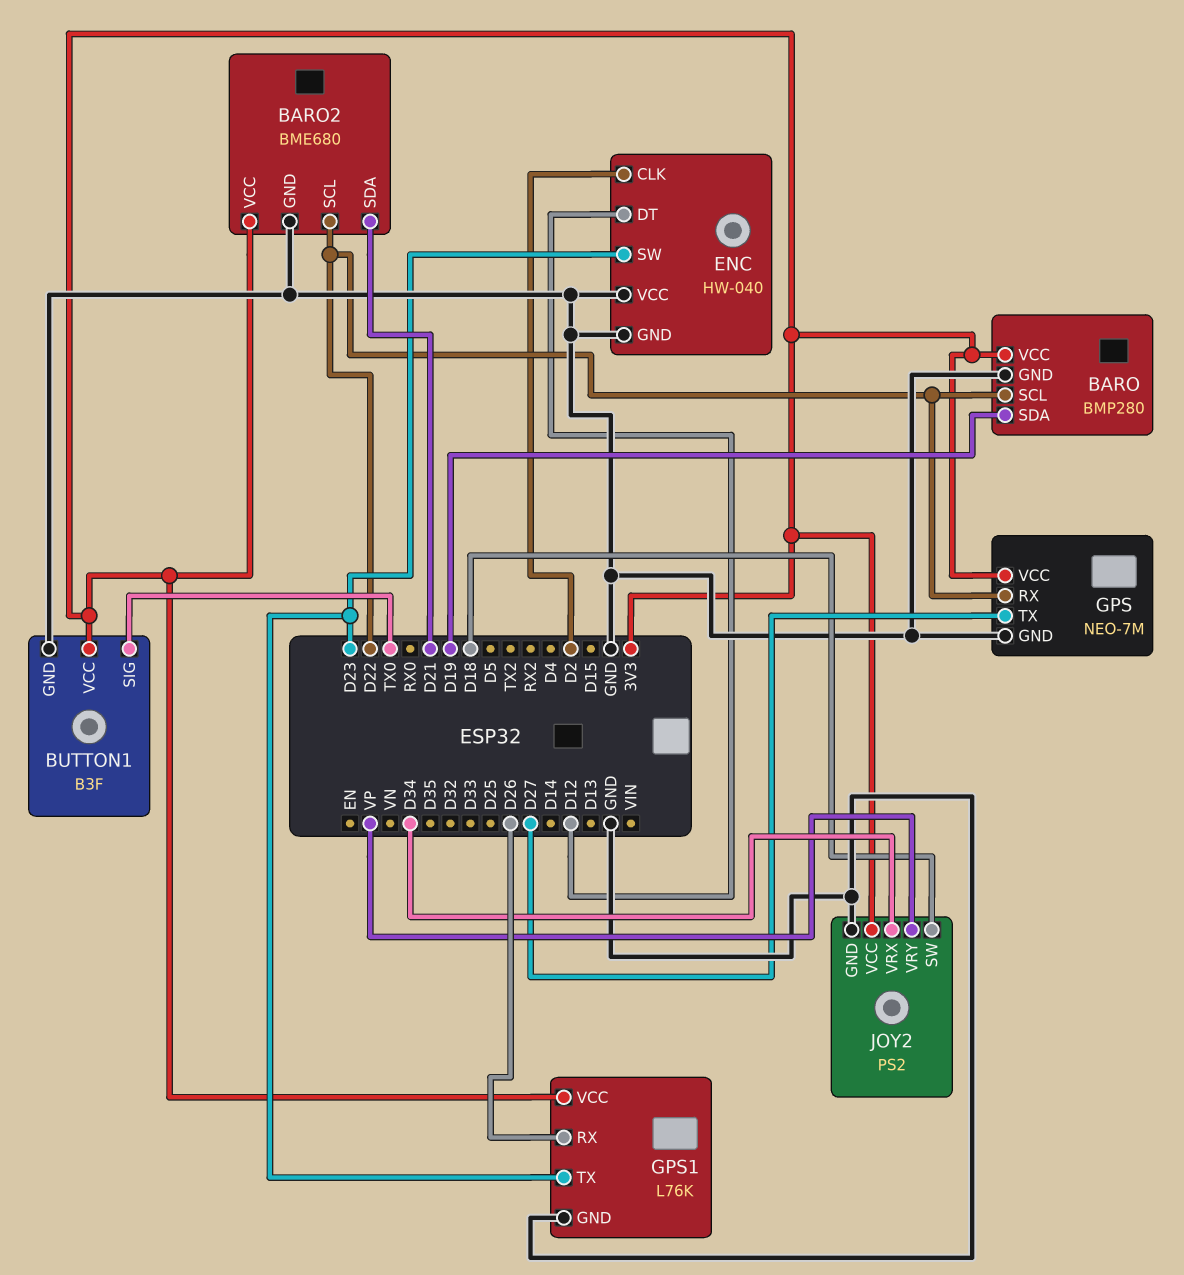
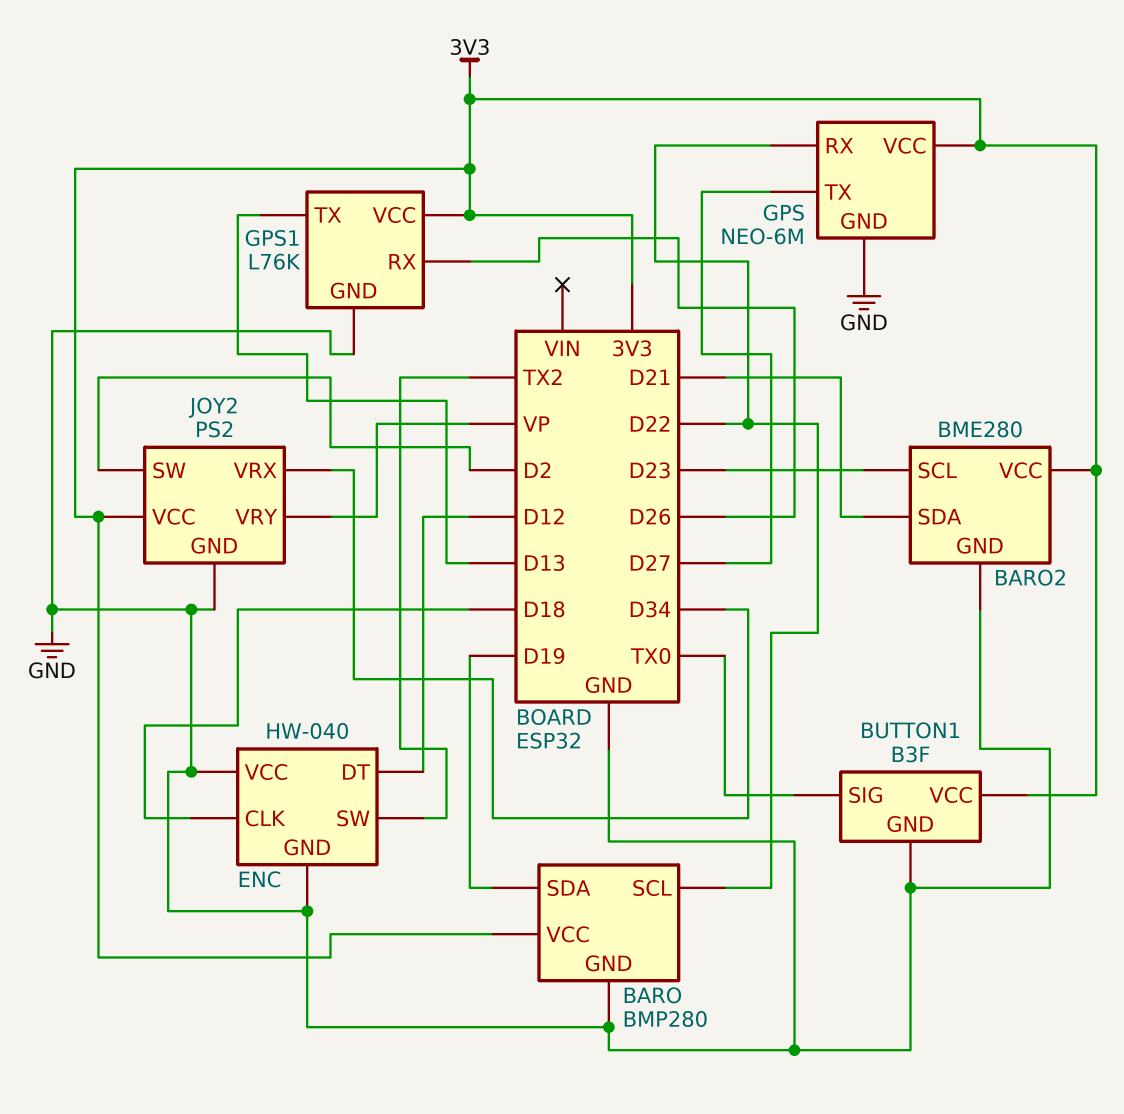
BARO2: BME680 -> BME280
BARO2 pin SCL: D22 -> D23
ENC pin CLK: D2 -> D18
ENC pin SW: D23 -> TX2
GPS: NEO-7M -> NEO-6M
GPS1 pin TX: D23 -> D13
JOY2 pin SW: D18 -> D2

